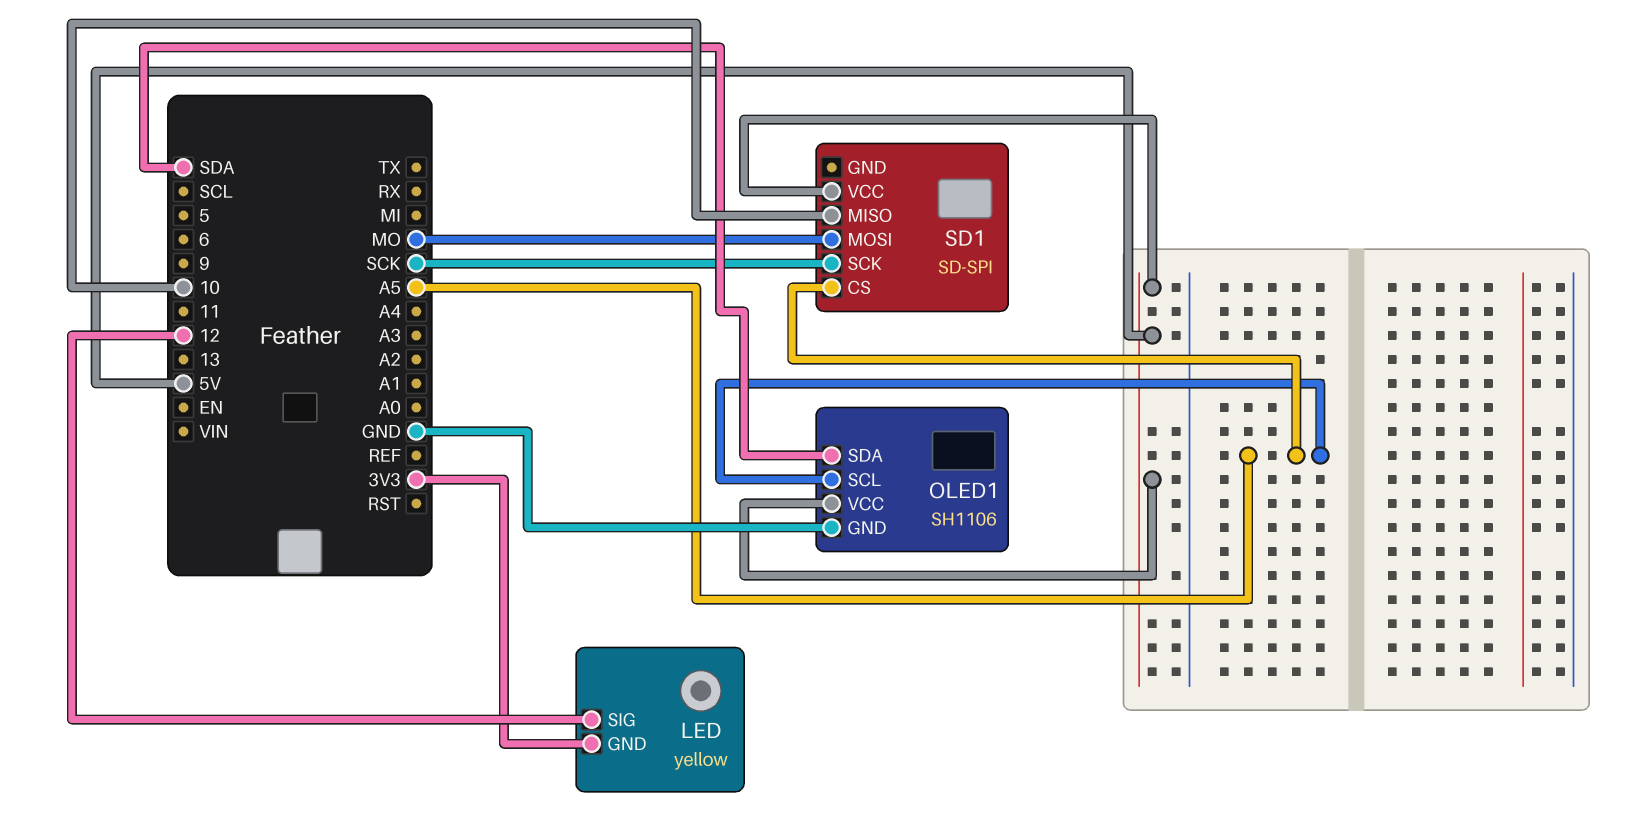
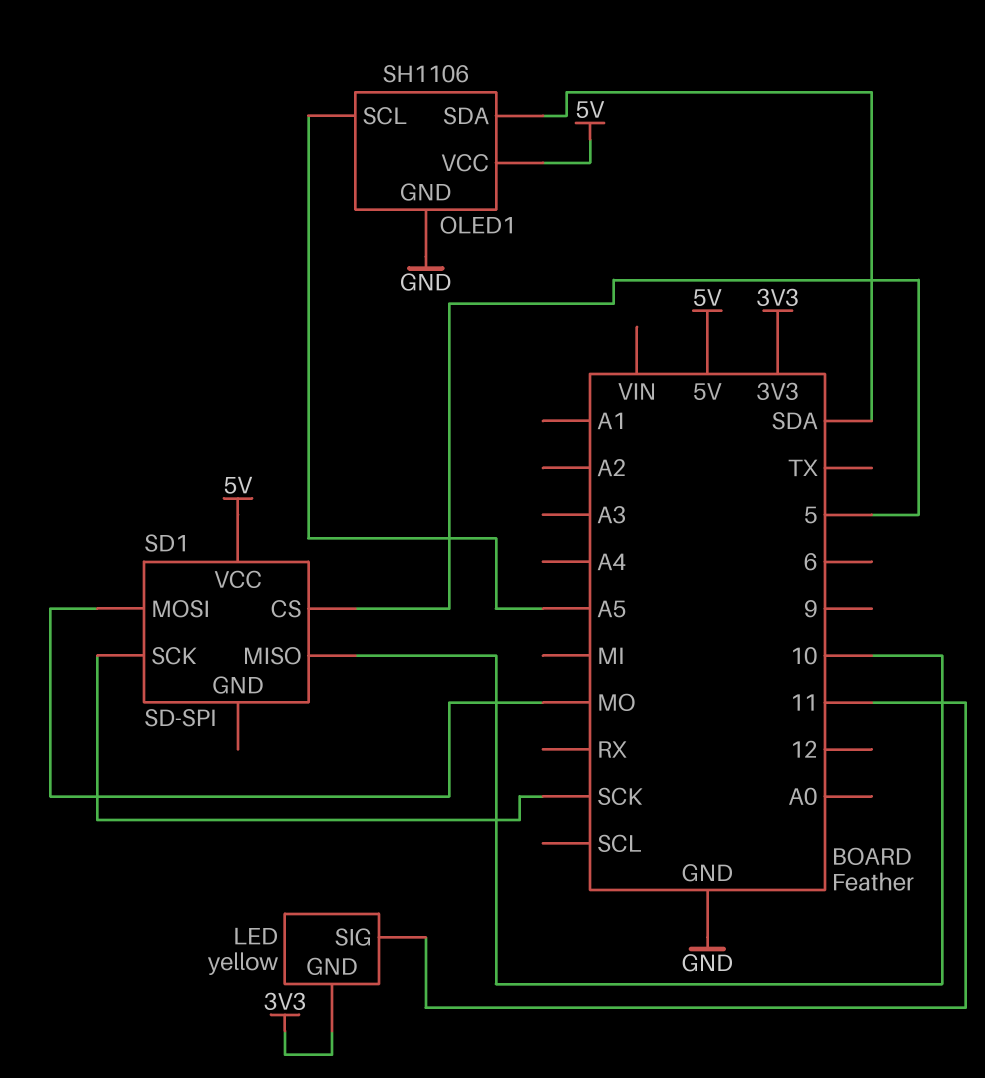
LED pin SIG: 12 -> 11
SD1 pin CS: A5 -> 5

